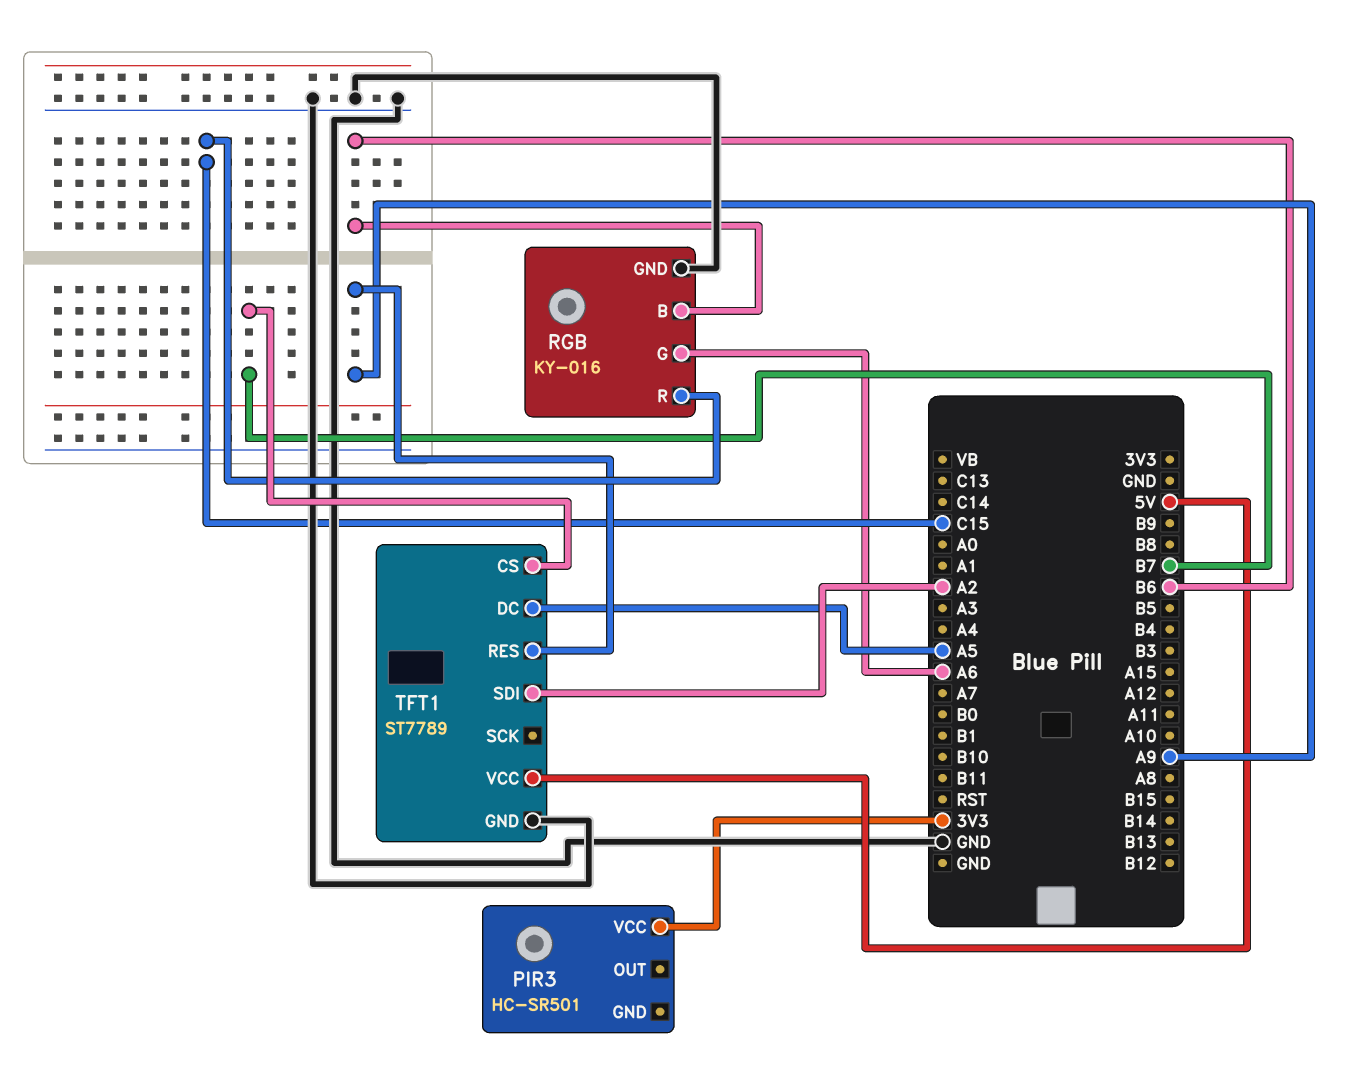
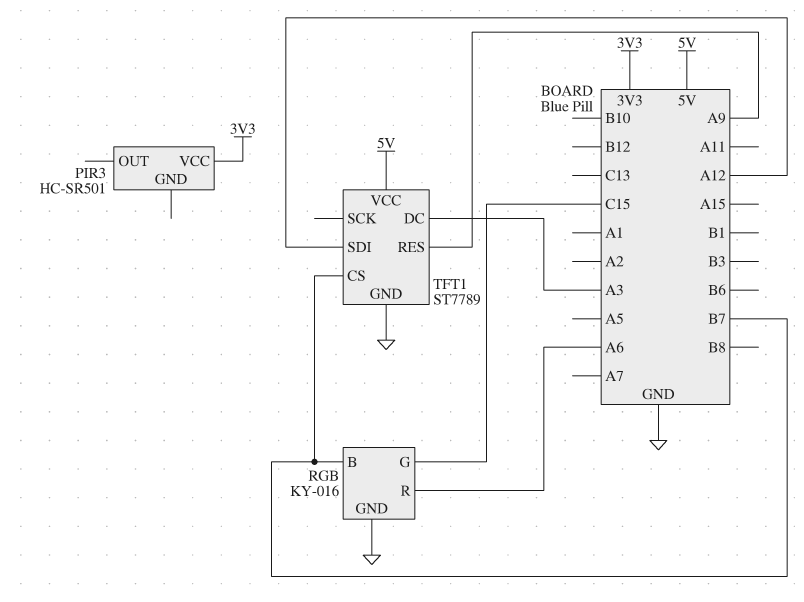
RGB pin B: B6 -> B7
RGB pin G: A6 -> C15
RGB pin R: C15 -> A6
TFT1 pin DC: A5 -> A3
TFT1 pin SDI: A2 -> A12

